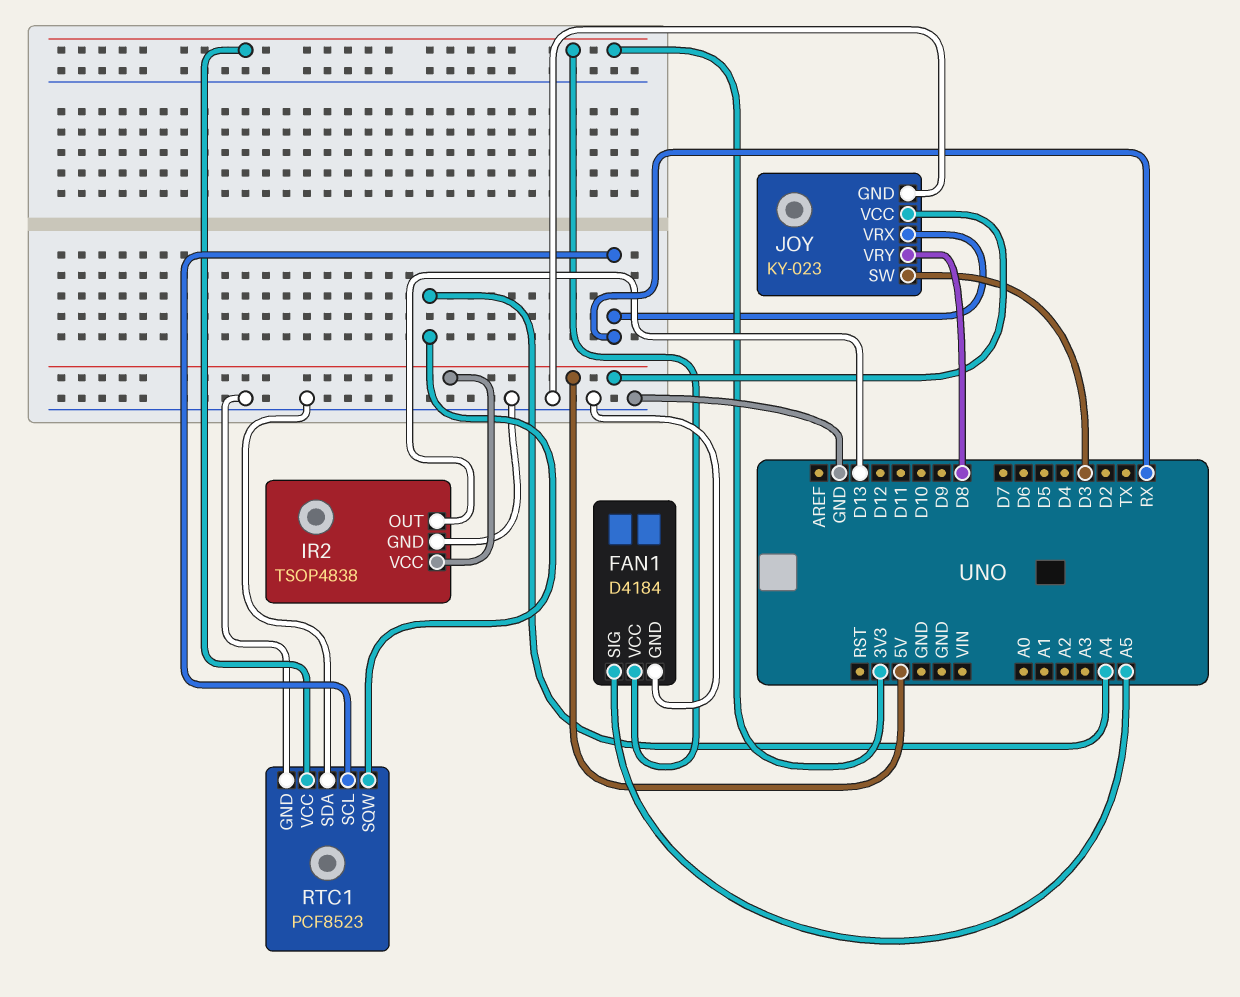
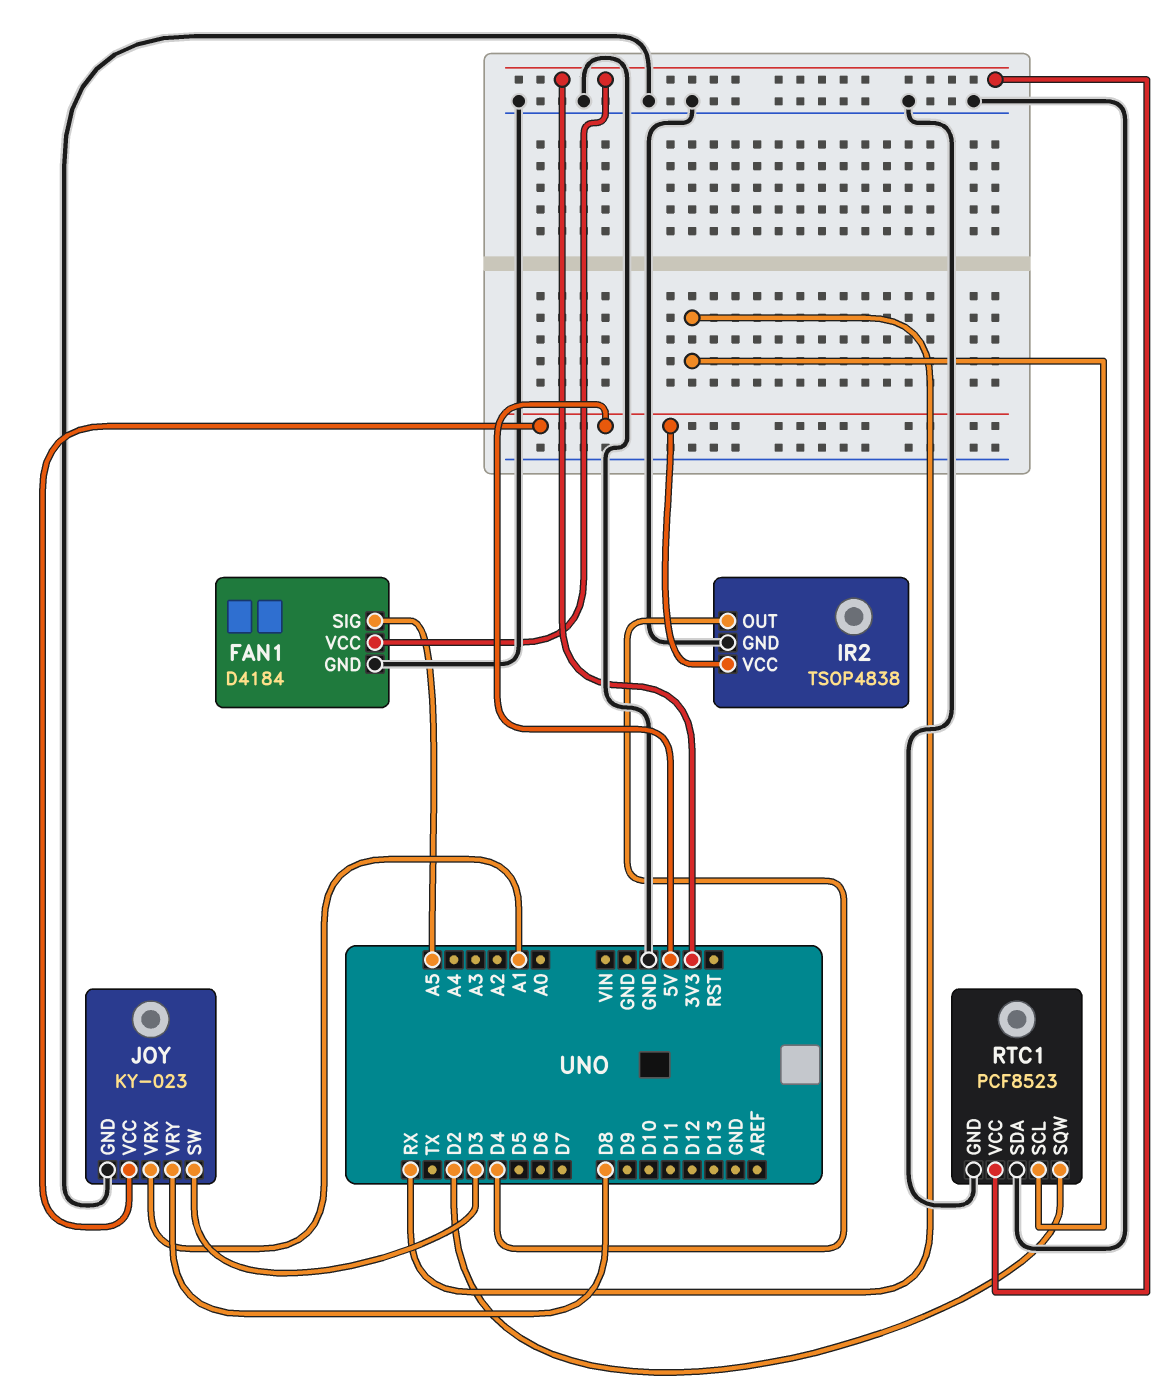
IR2 pin OUT: D13 -> D4
JOY pin VRX: RX -> A1
RTC1 pin SQW: A4 -> D2

